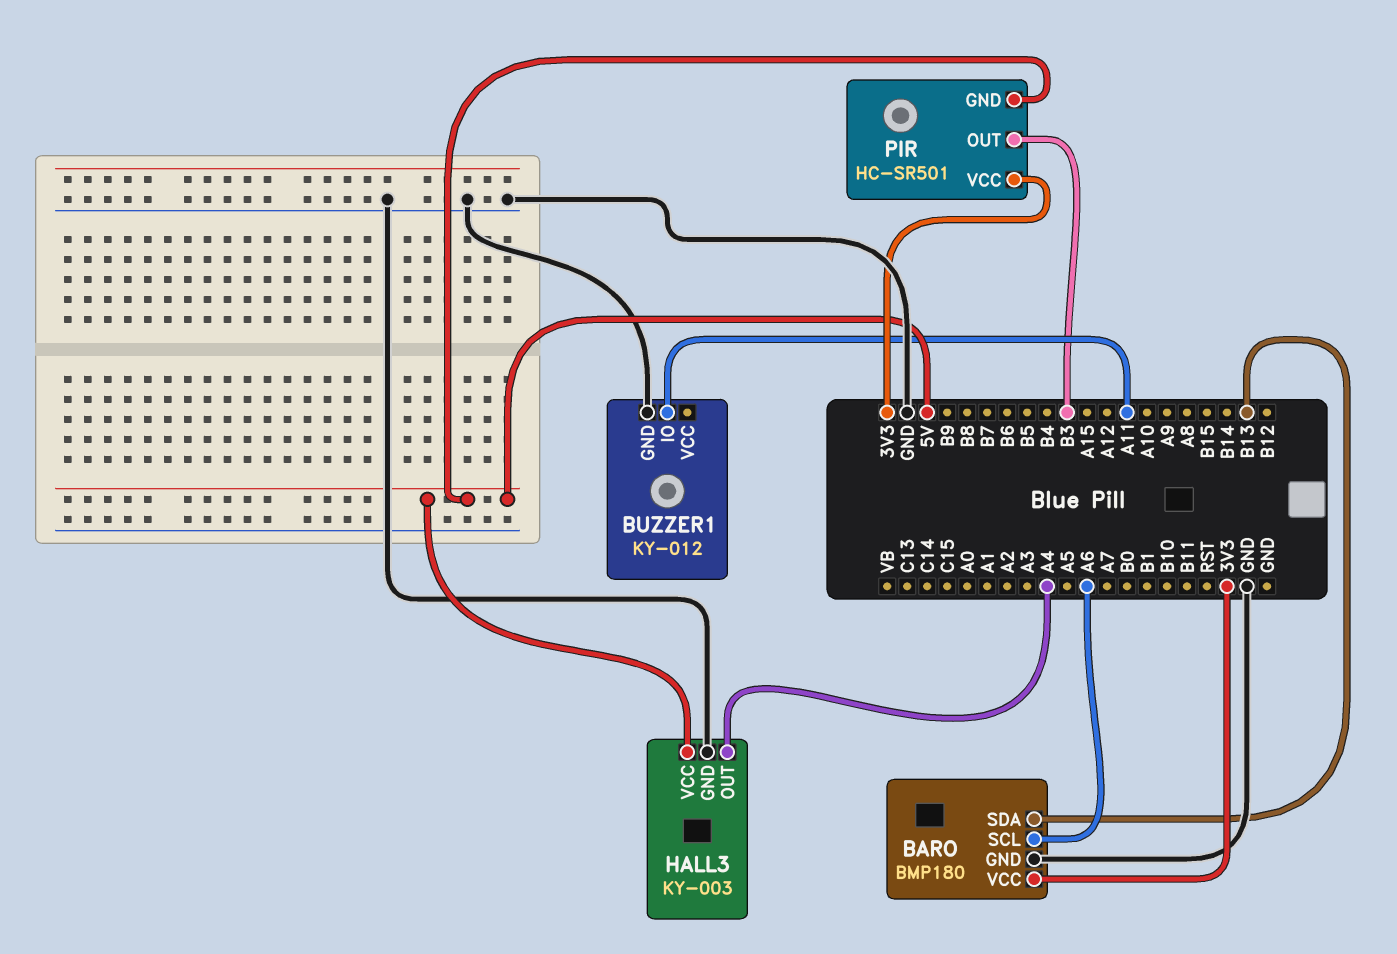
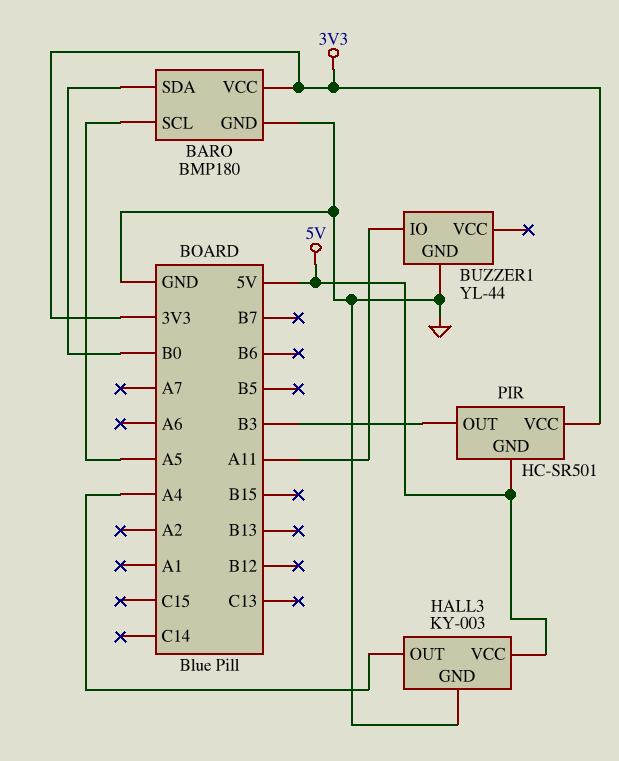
BARO pin SCL: A6 -> A5
BARO pin SDA: B13 -> B0
BUZZER1: KY-012 -> YL-44

